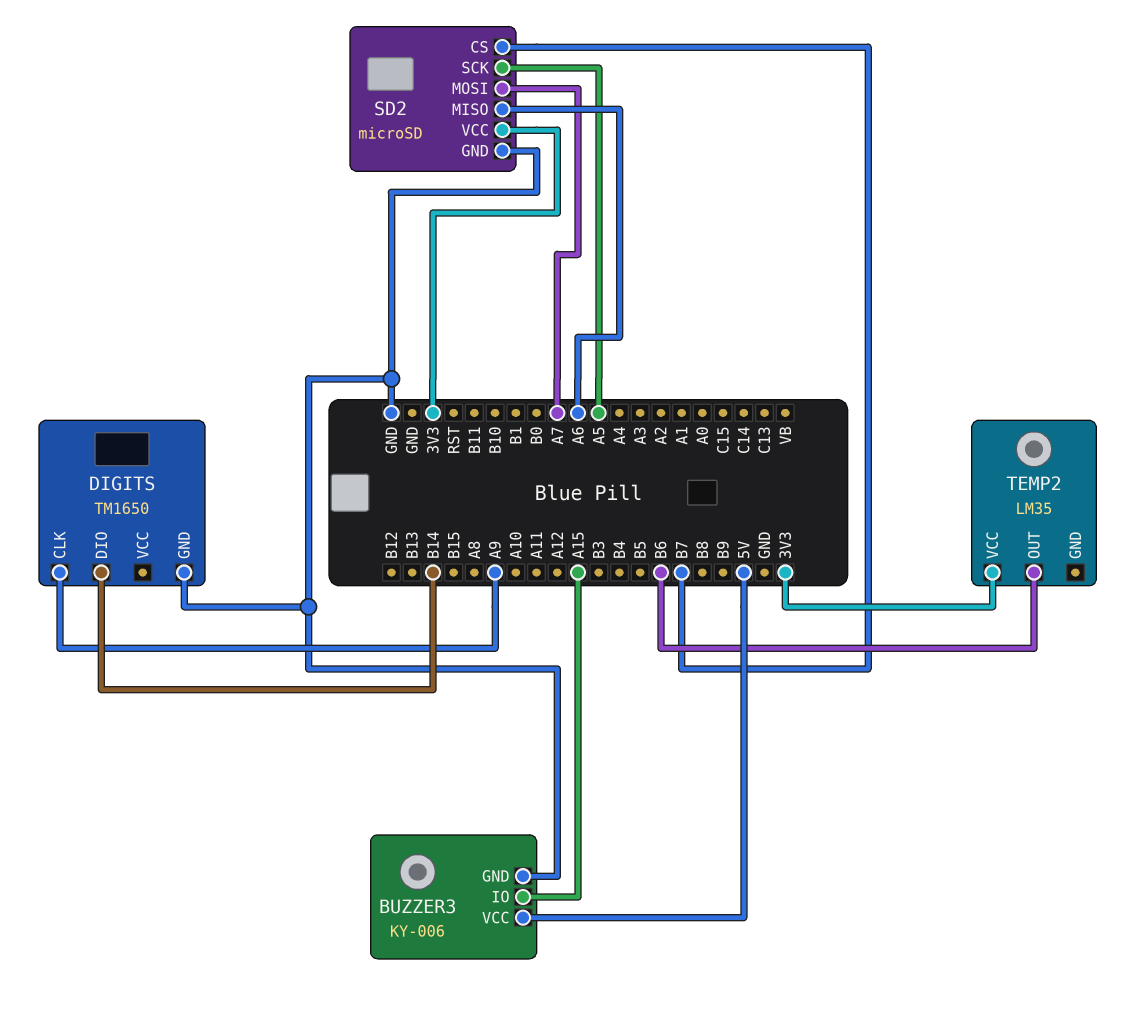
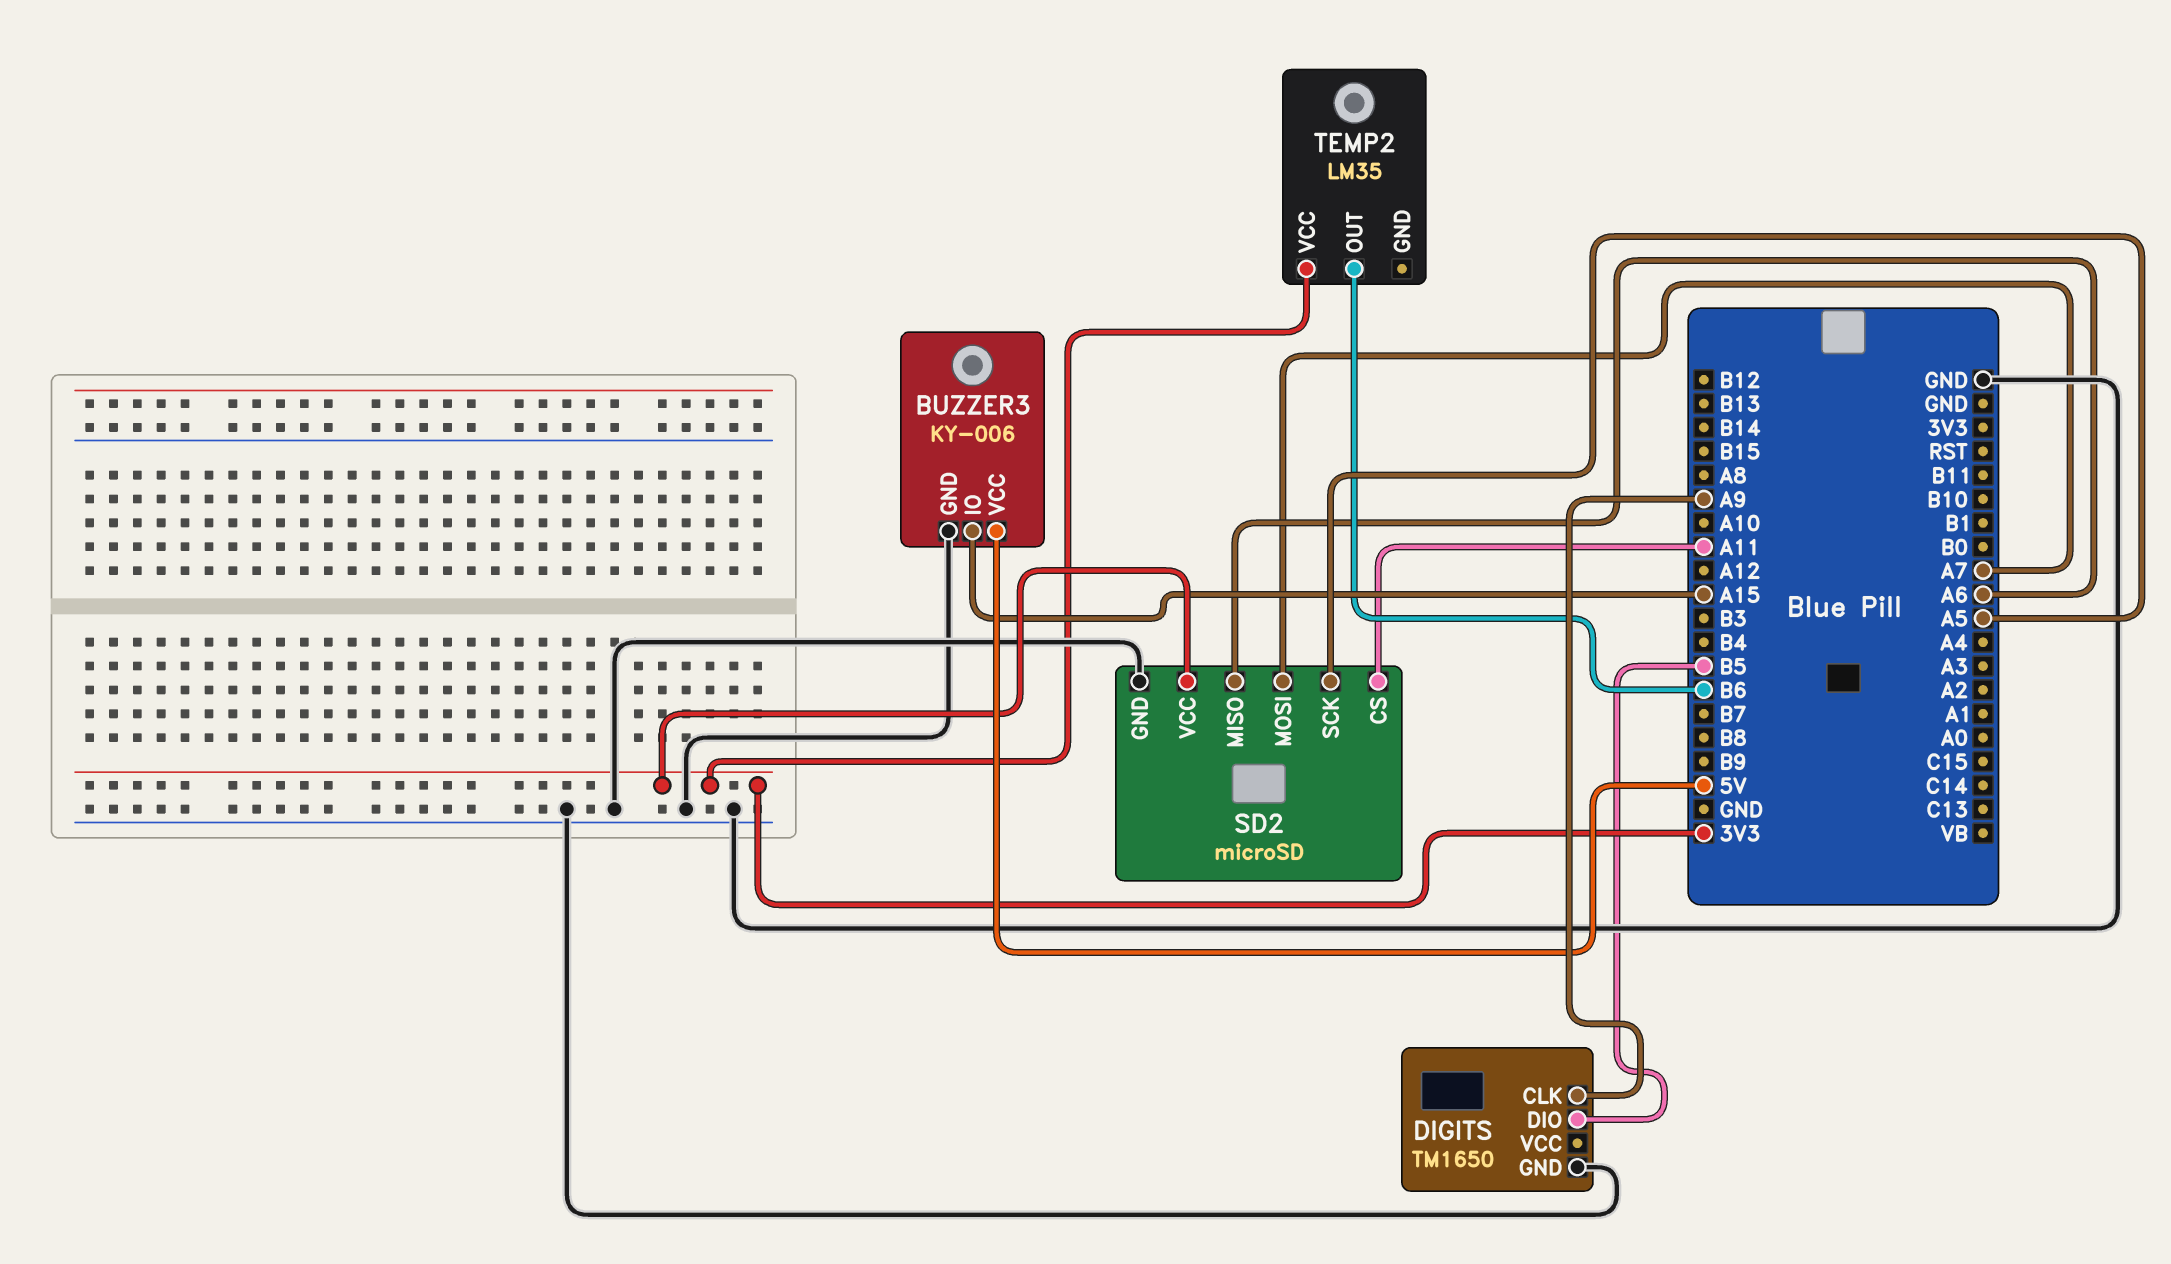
DIGITS pin DIO: B14 -> B5
SD2 pin CS: B7 -> A11

